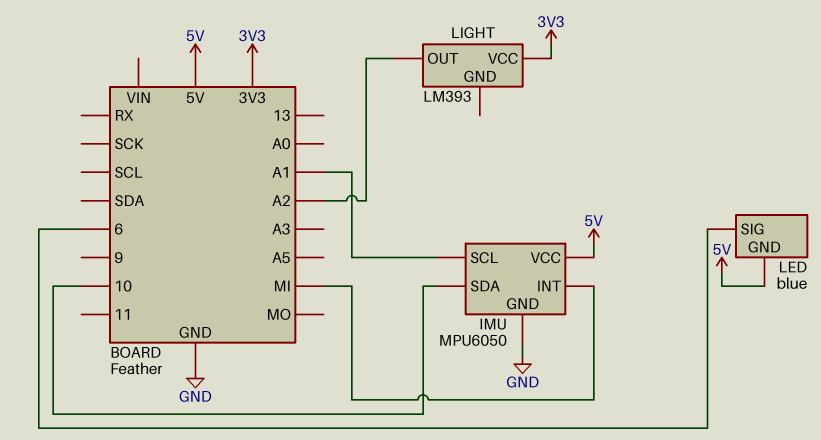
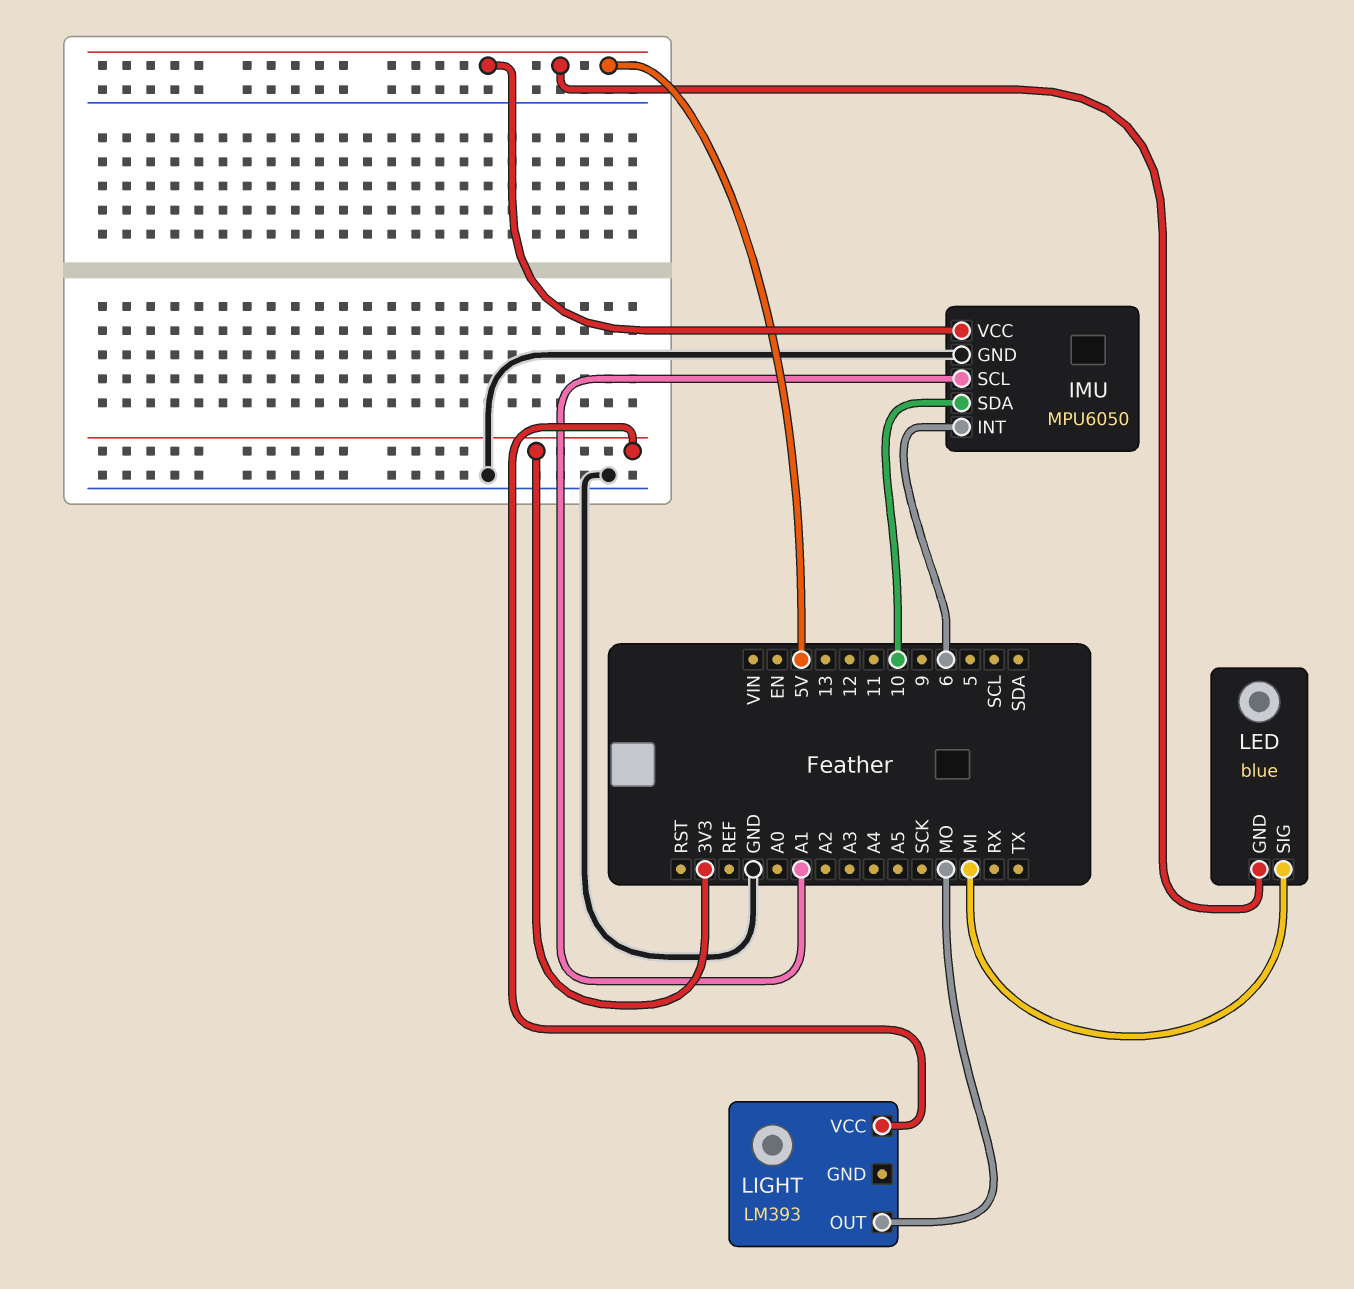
IMU pin INT: MI -> 6
LED pin SIG: 6 -> MI
LIGHT pin OUT: A2 -> MO

